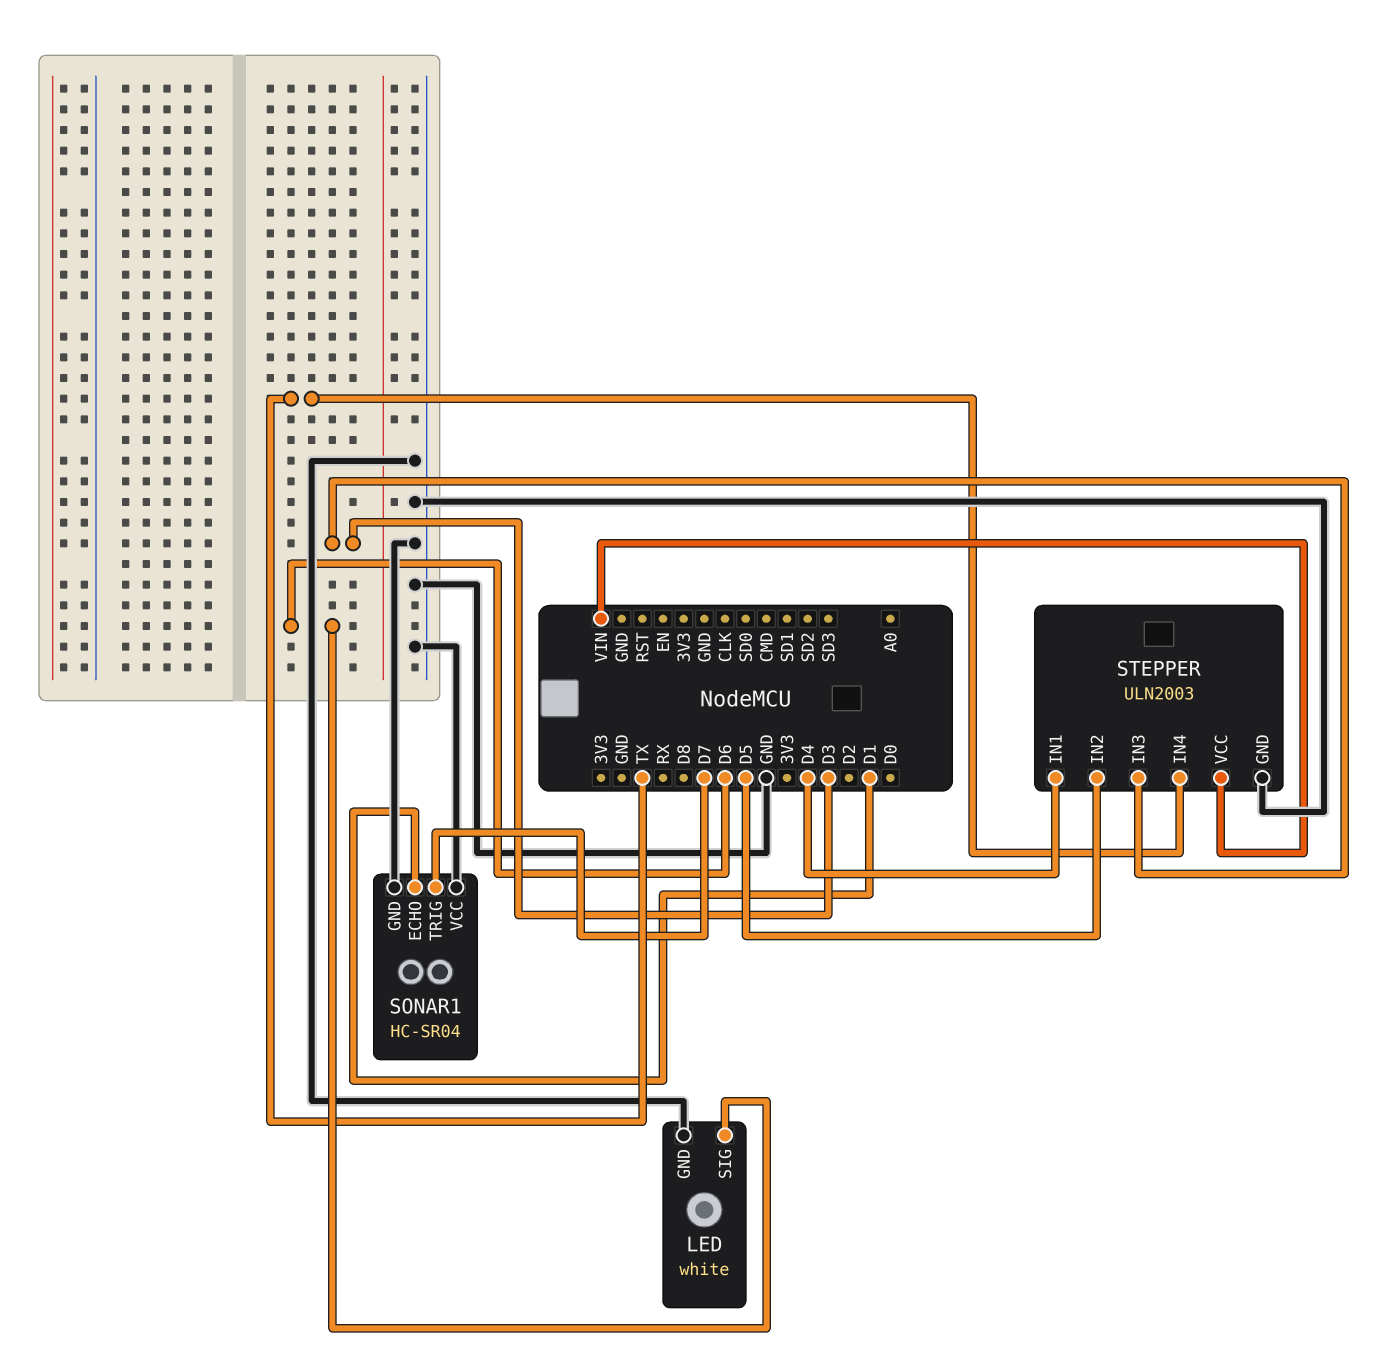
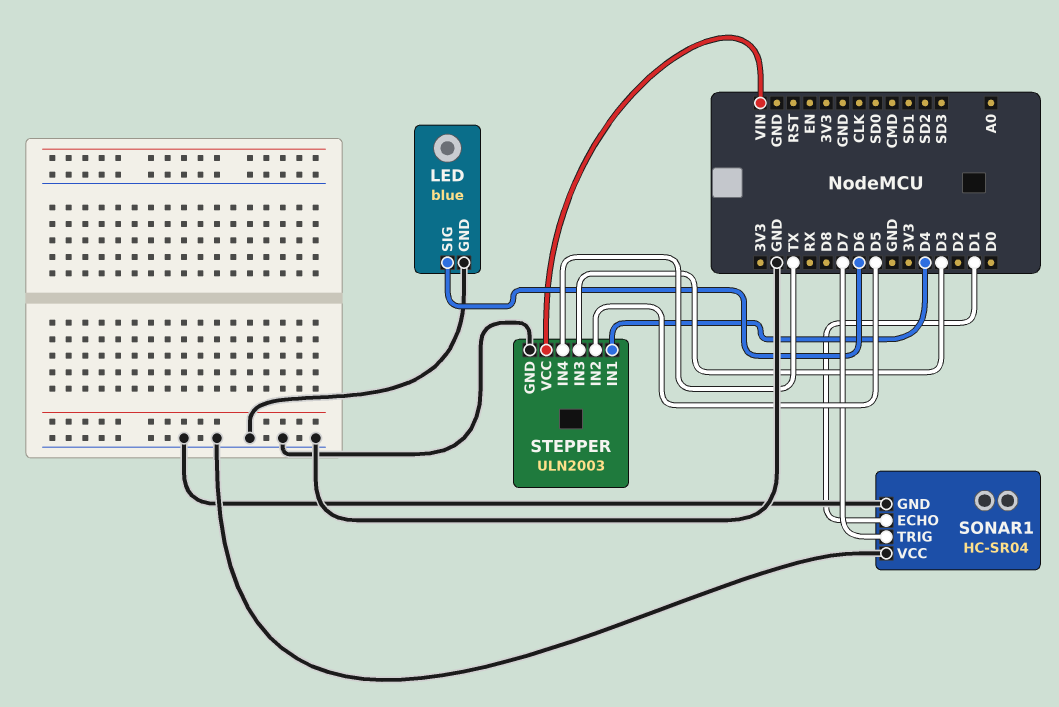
LED: white -> blue

